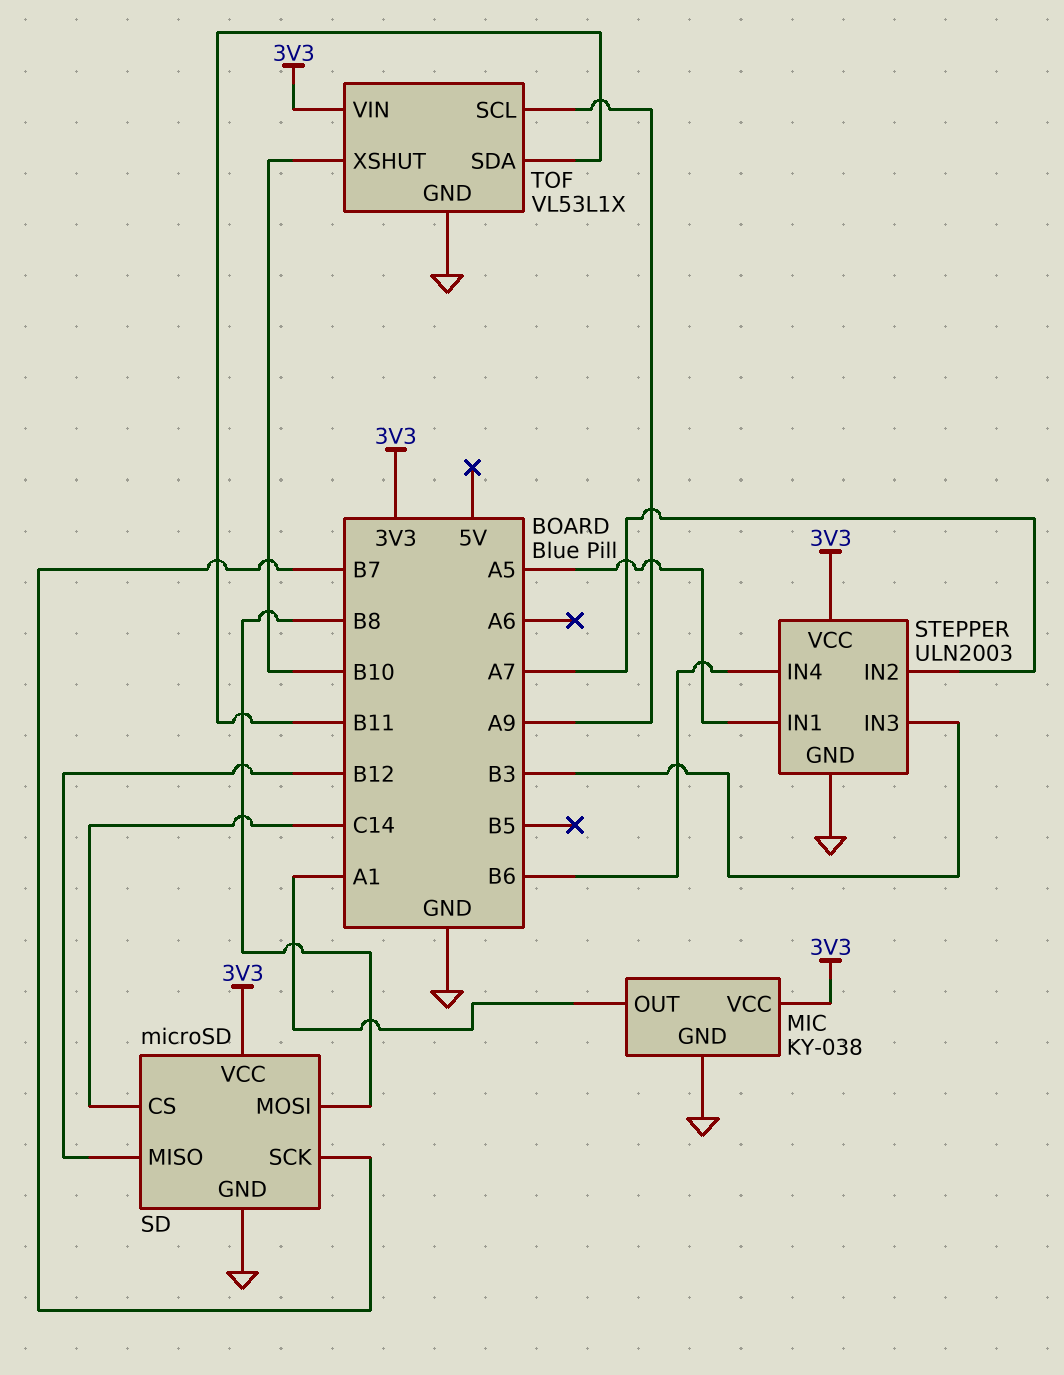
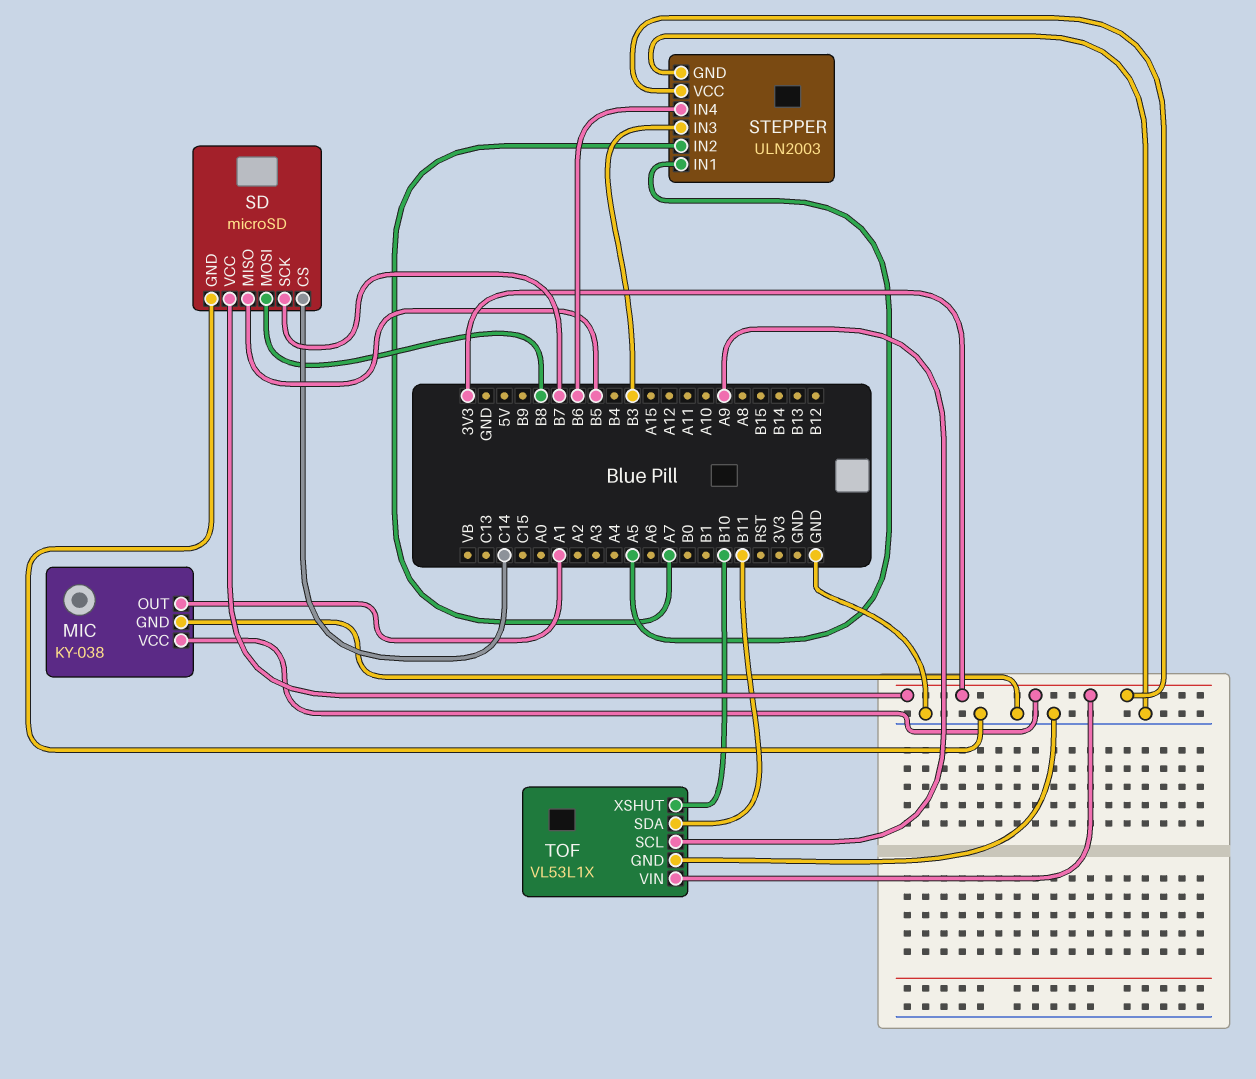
SD pin MISO: B12 -> B5

